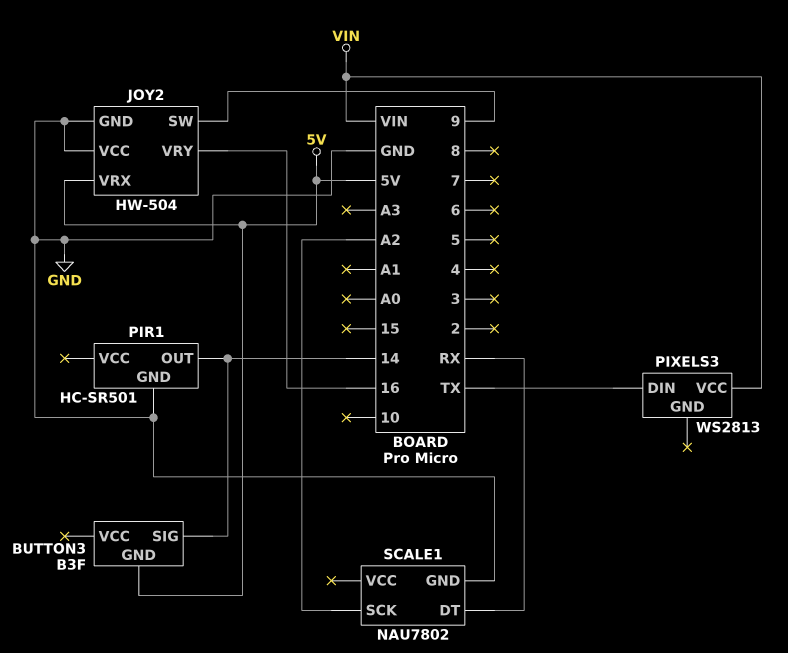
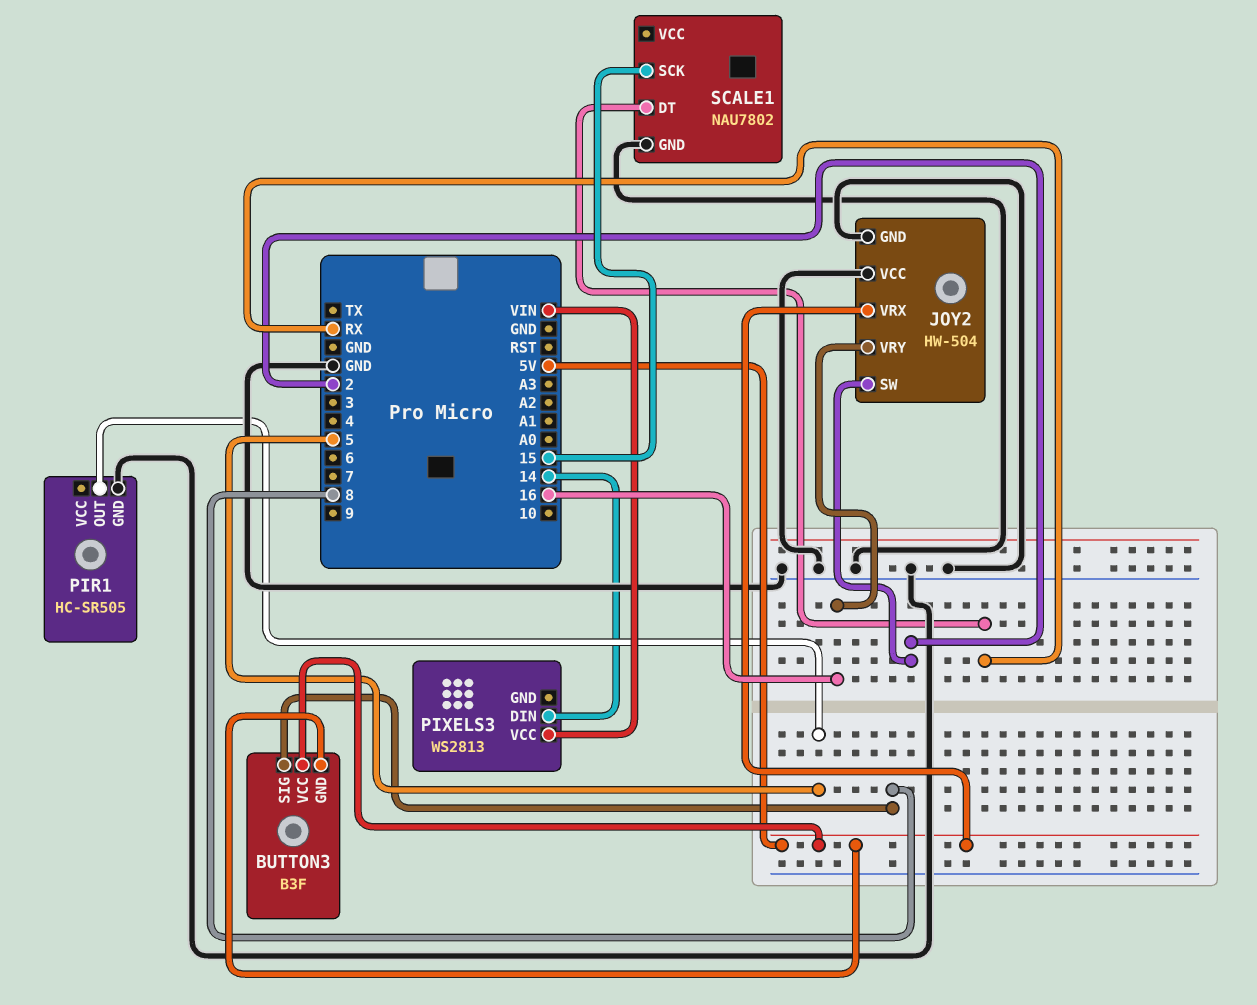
BUTTON3 pin SIG: 14 -> 8
BUTTON3 pin VCC: none -> 5V
JOY2 pin SW: 9 -> 2
PIR1: HC-SR501 -> HC-SR505
PIR1 pin OUT: 14 -> 5
PIXELS3 pin DIN: TX -> 14
SCALE1 pin SCK: A2 -> 15

